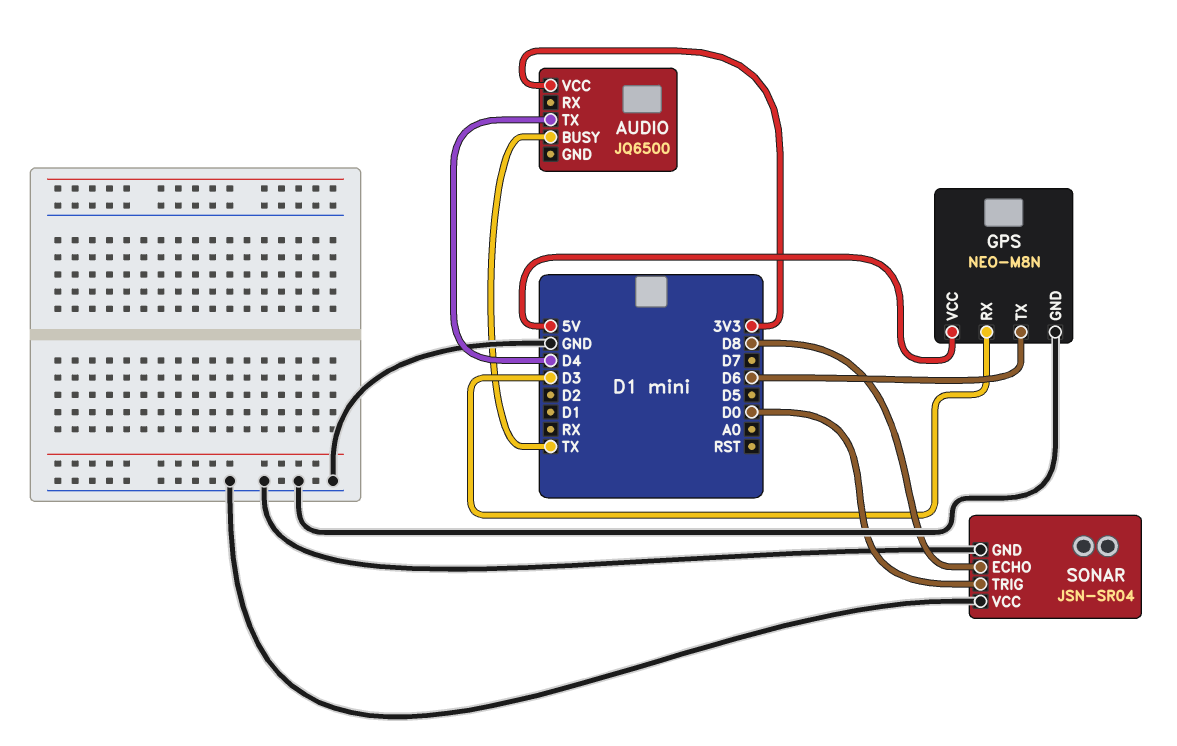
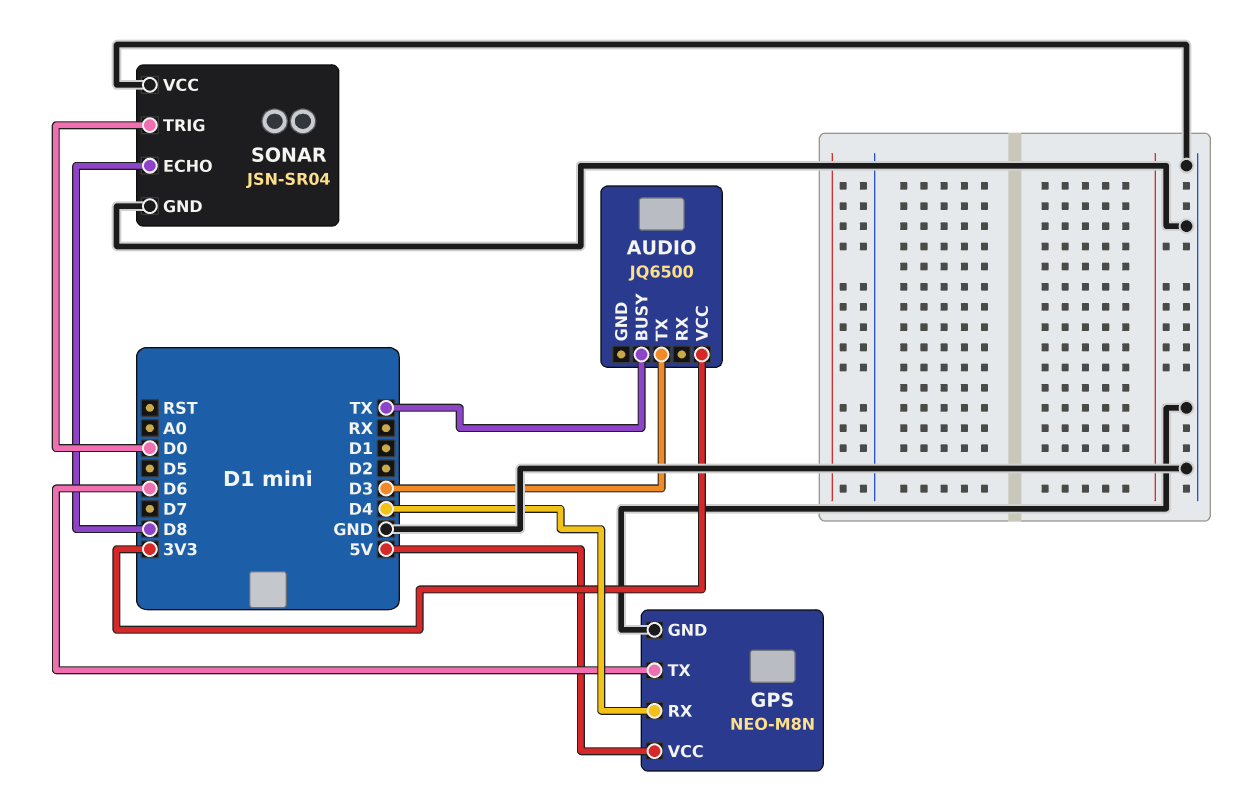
AUDIO pin TX: D4 -> D3
GPS pin RX: D3 -> D4

